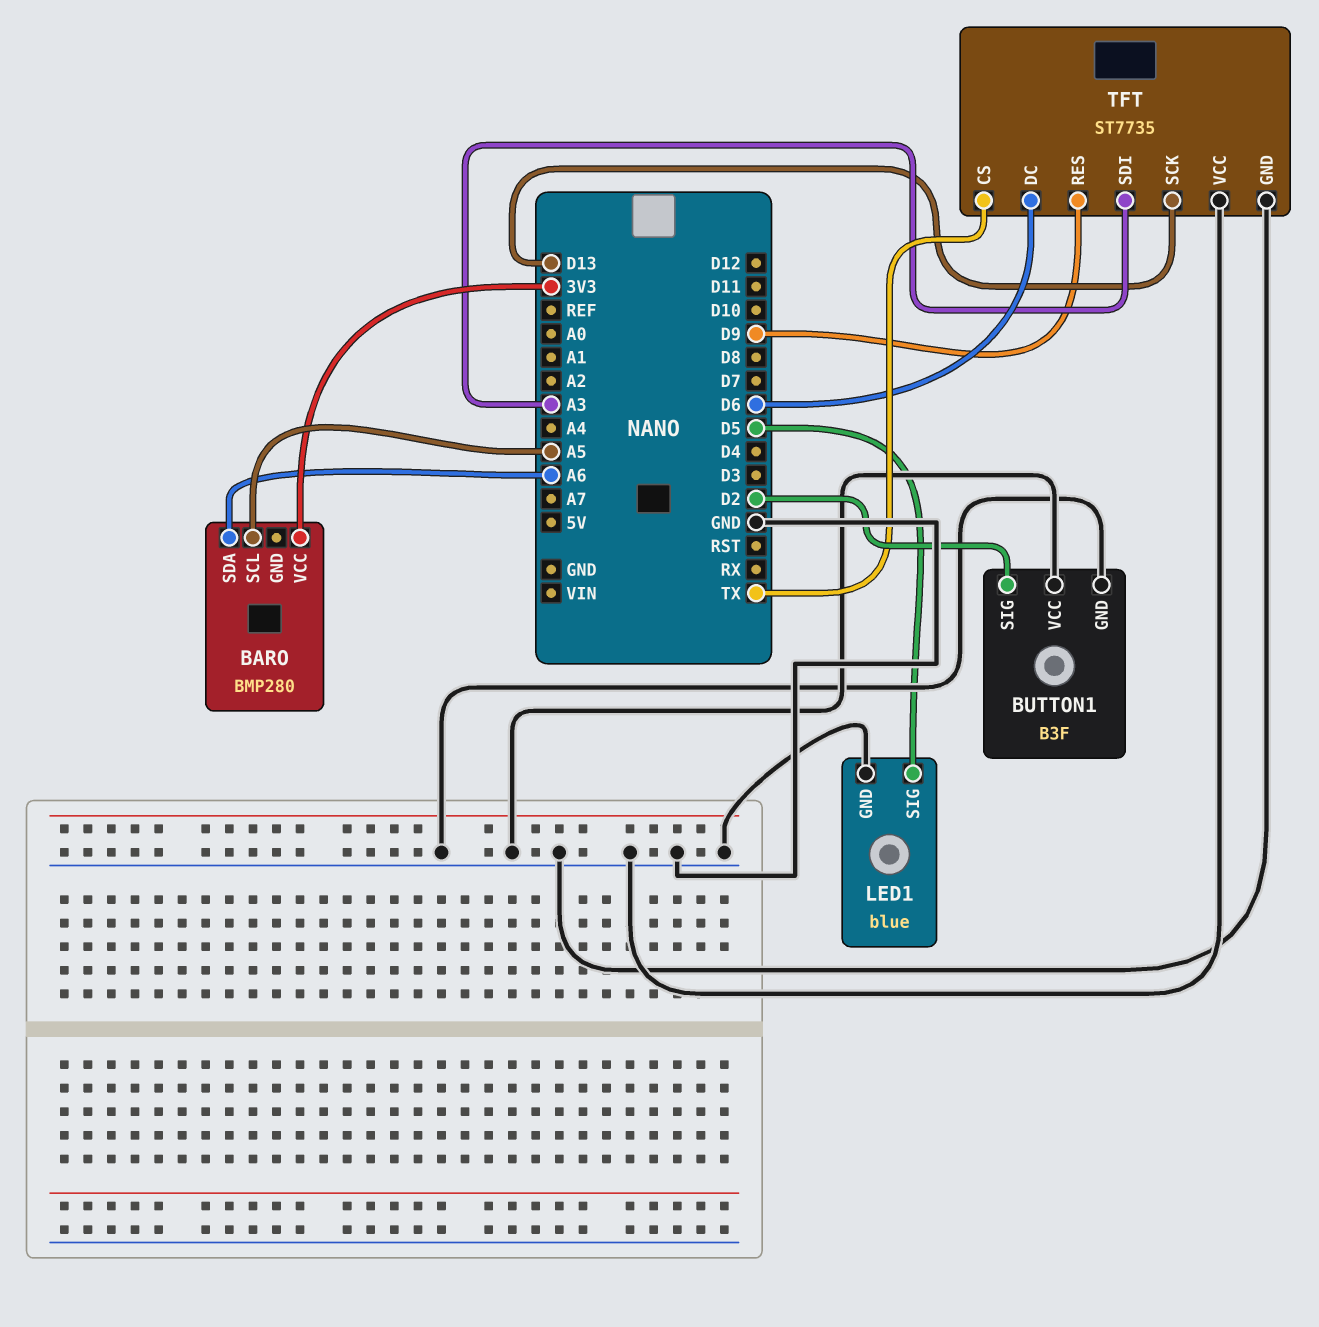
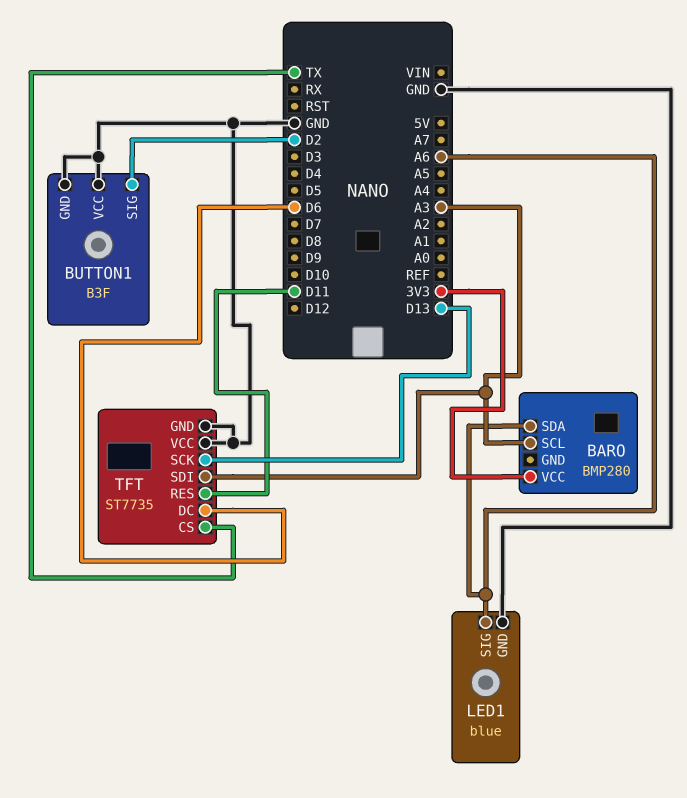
BARO pin SCL: A5 -> A3
LED1 pin SIG: D5 -> A6
TFT pin RES: D9 -> D11

